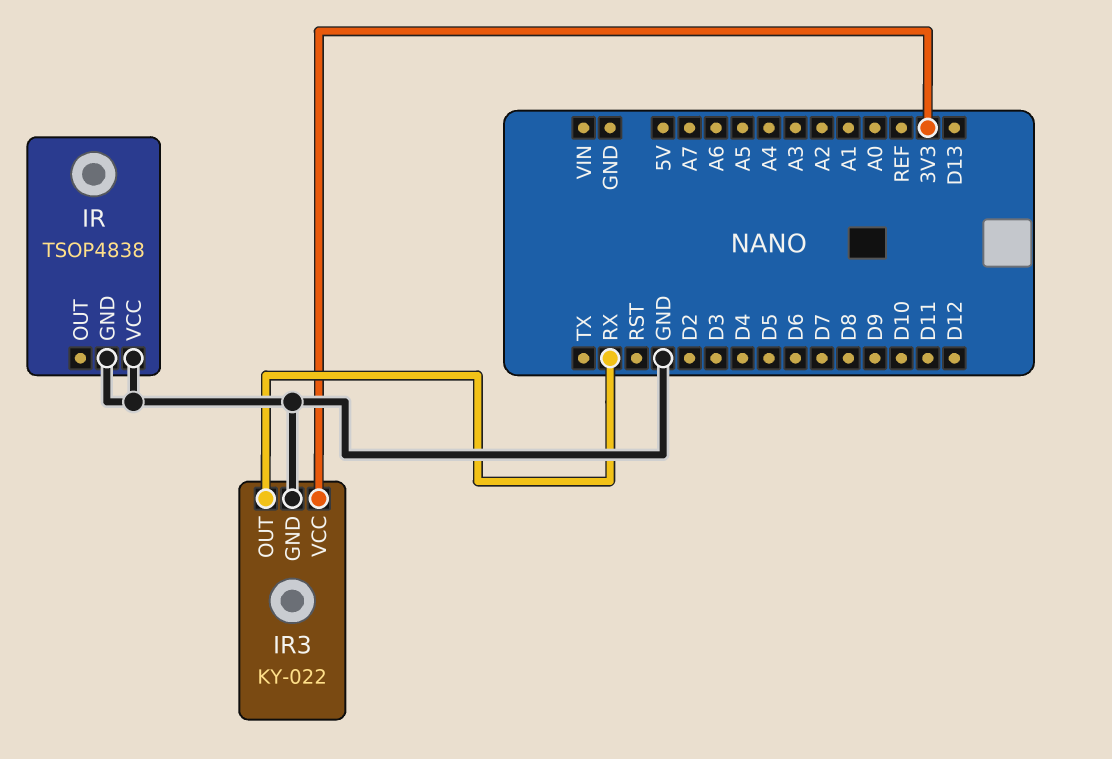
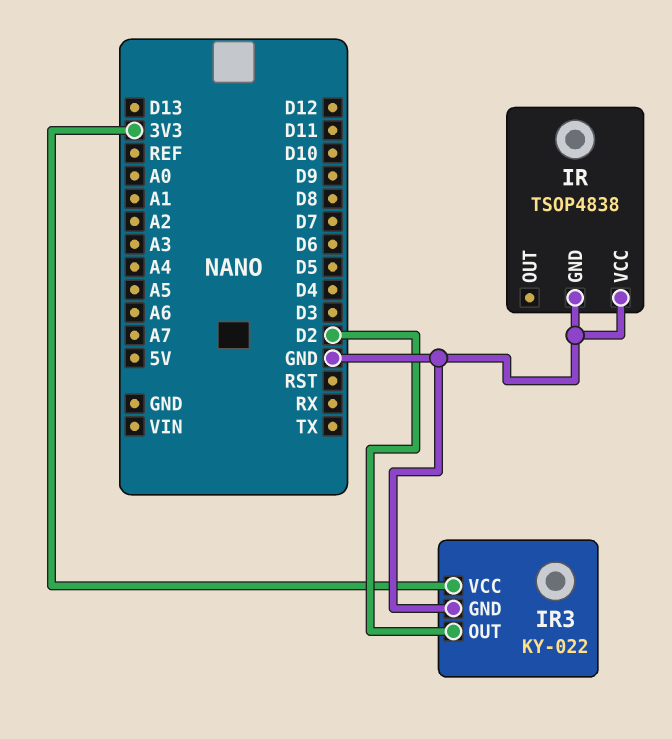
IR3 pin OUT: RX -> D2

